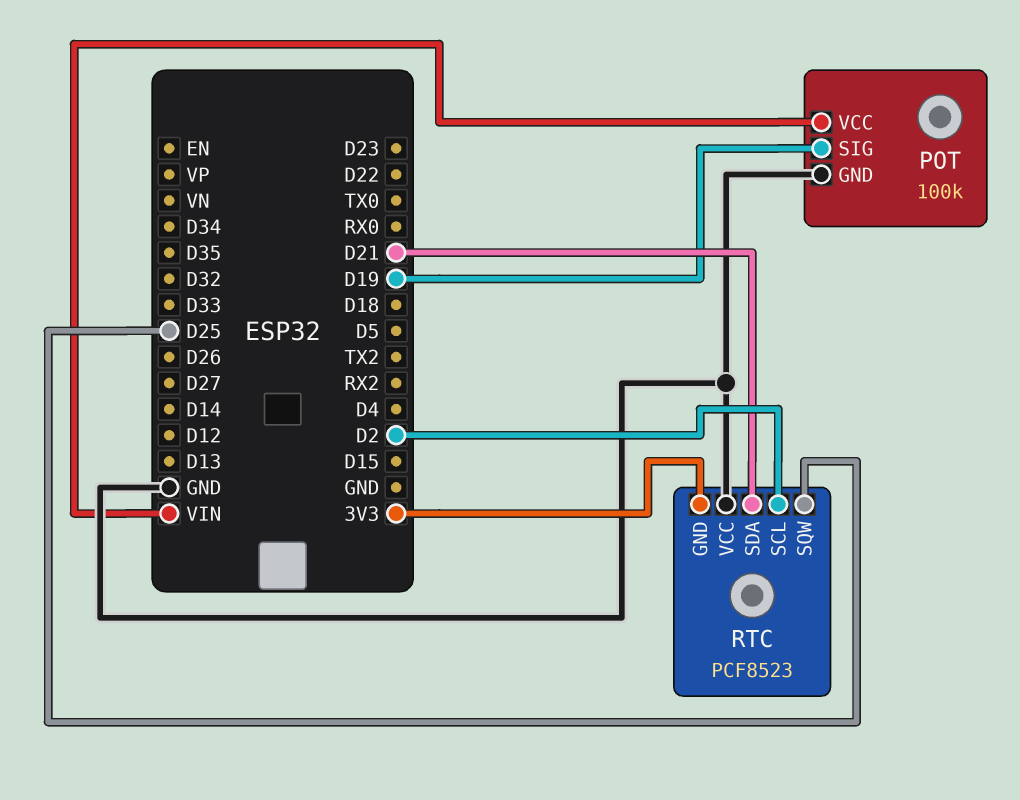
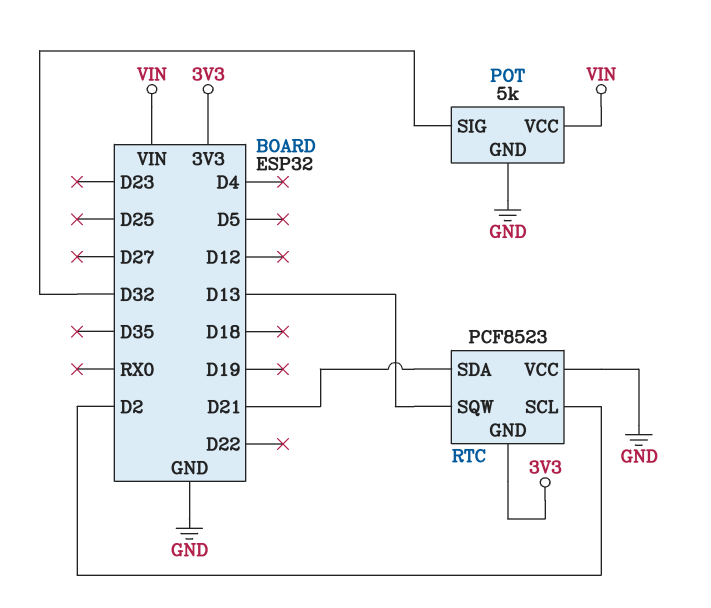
POT: 100k -> 5k
POT pin SIG: D19 -> D32
RTC pin SQW: D25 -> D13

